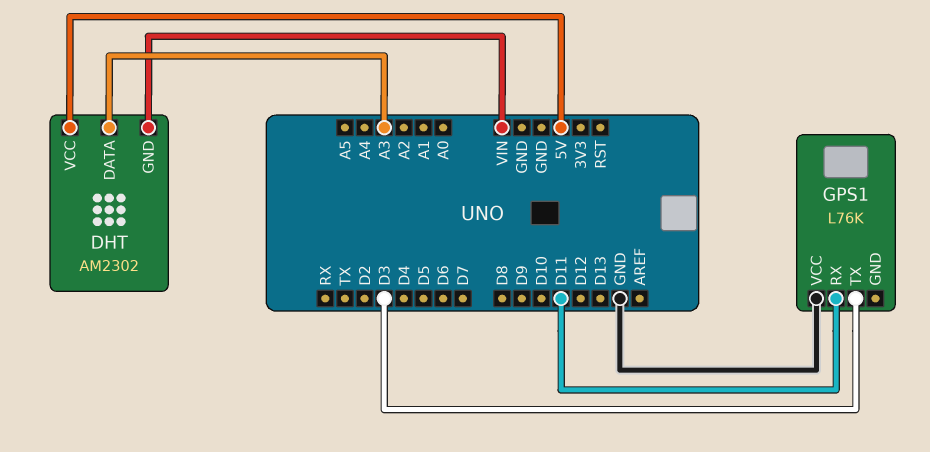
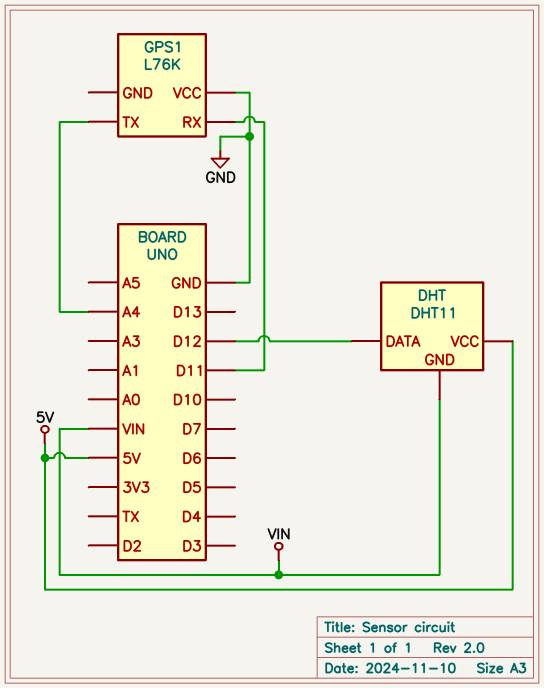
DHT: AM2302 -> DHT11
DHT pin DATA: A3 -> D12
GPS1 pin TX: D3 -> A4

